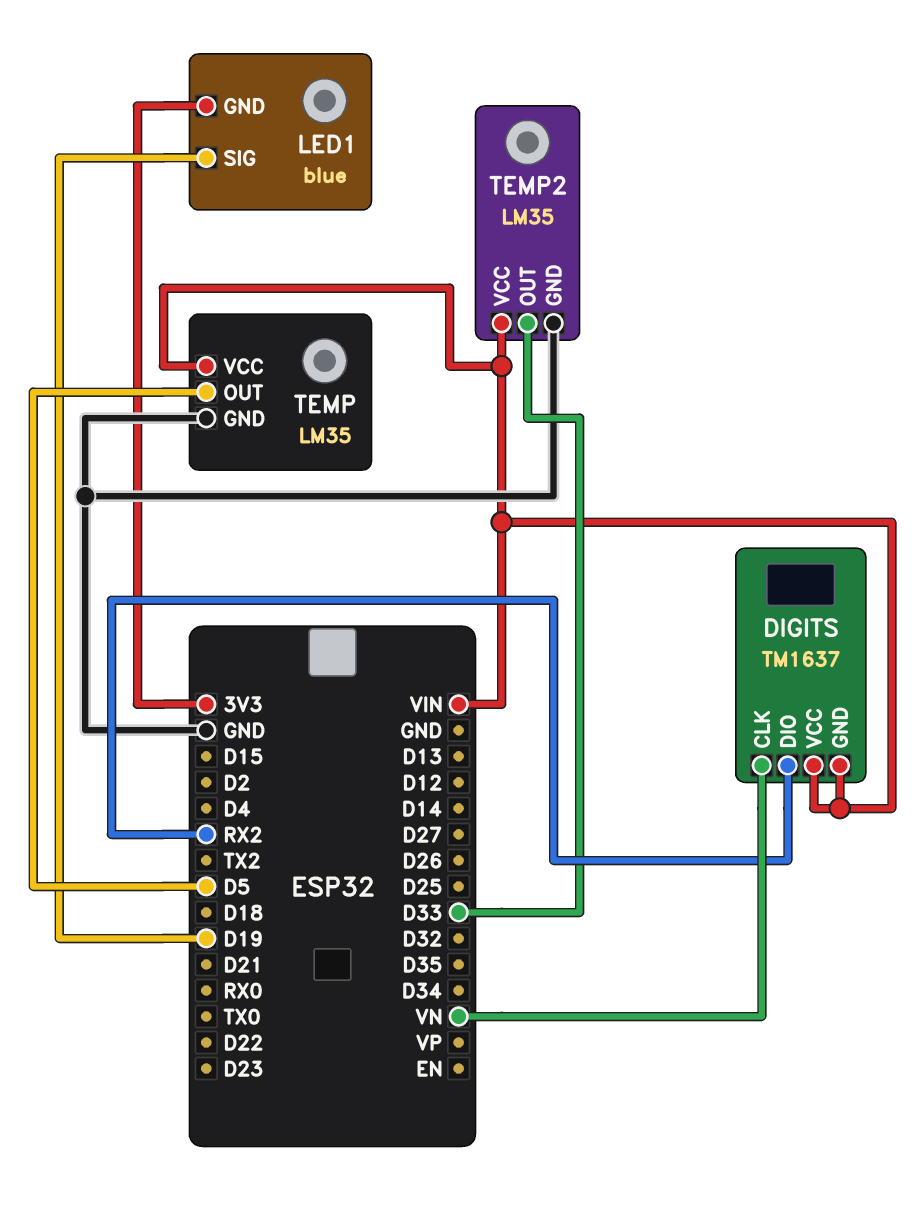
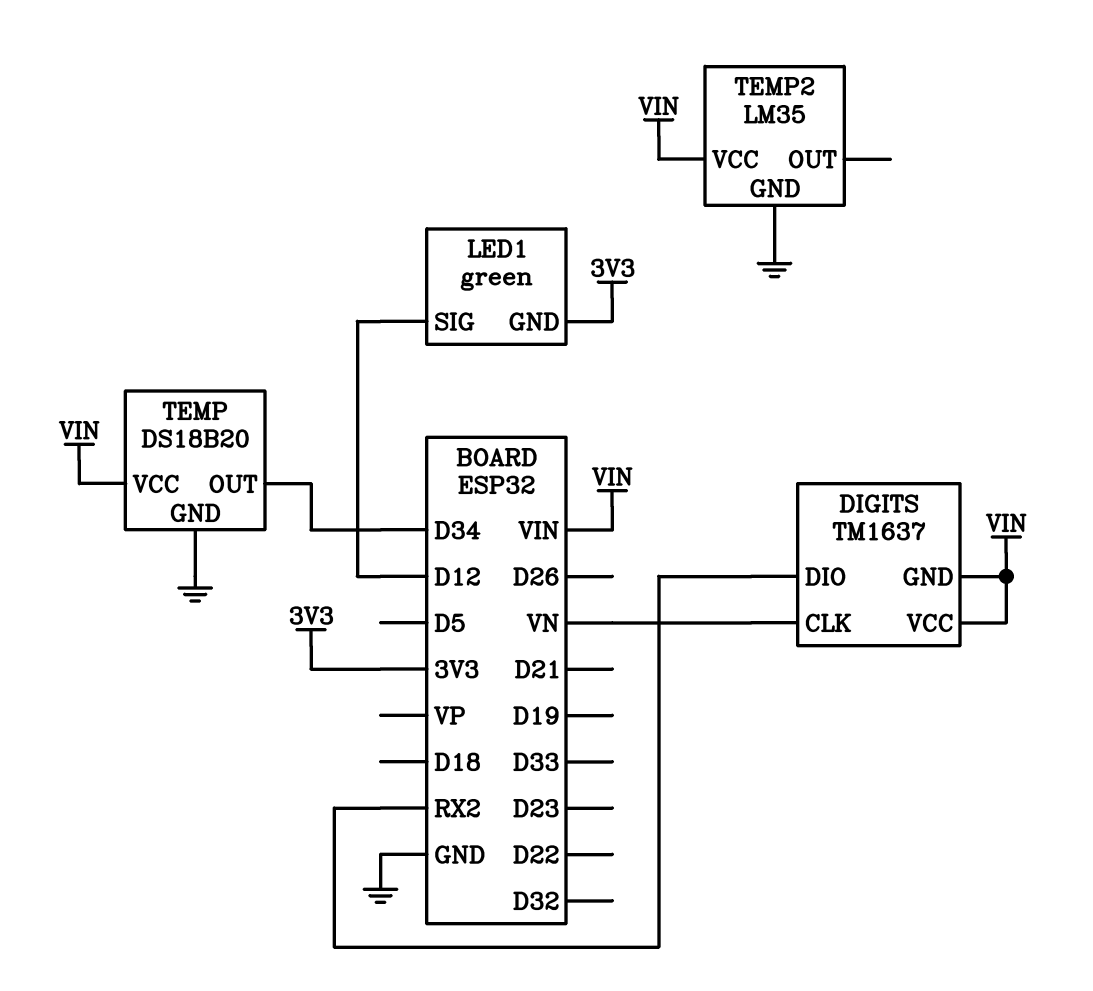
LED1: blue -> green
LED1 pin SIG: D19 -> D12
TEMP: LM35 -> DS18B20
TEMP pin OUT: D5 -> D34
TEMP2 pin OUT: D33 -> none

